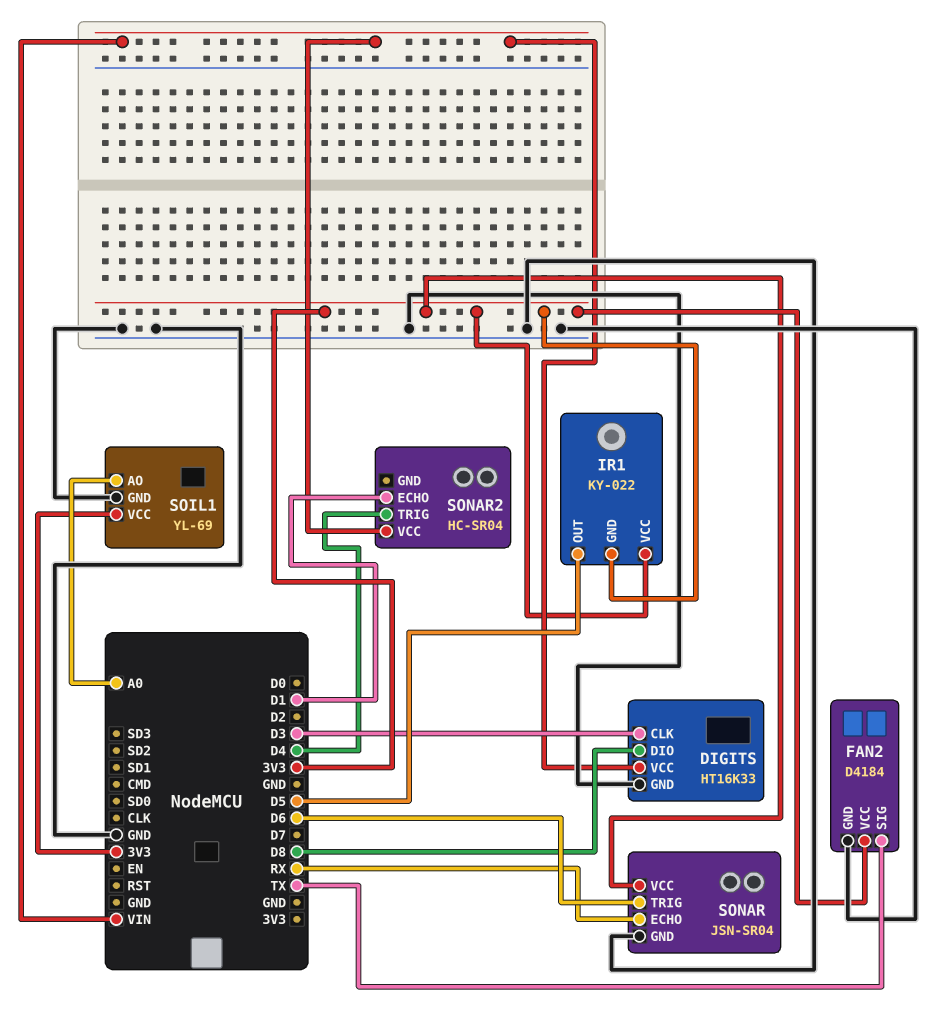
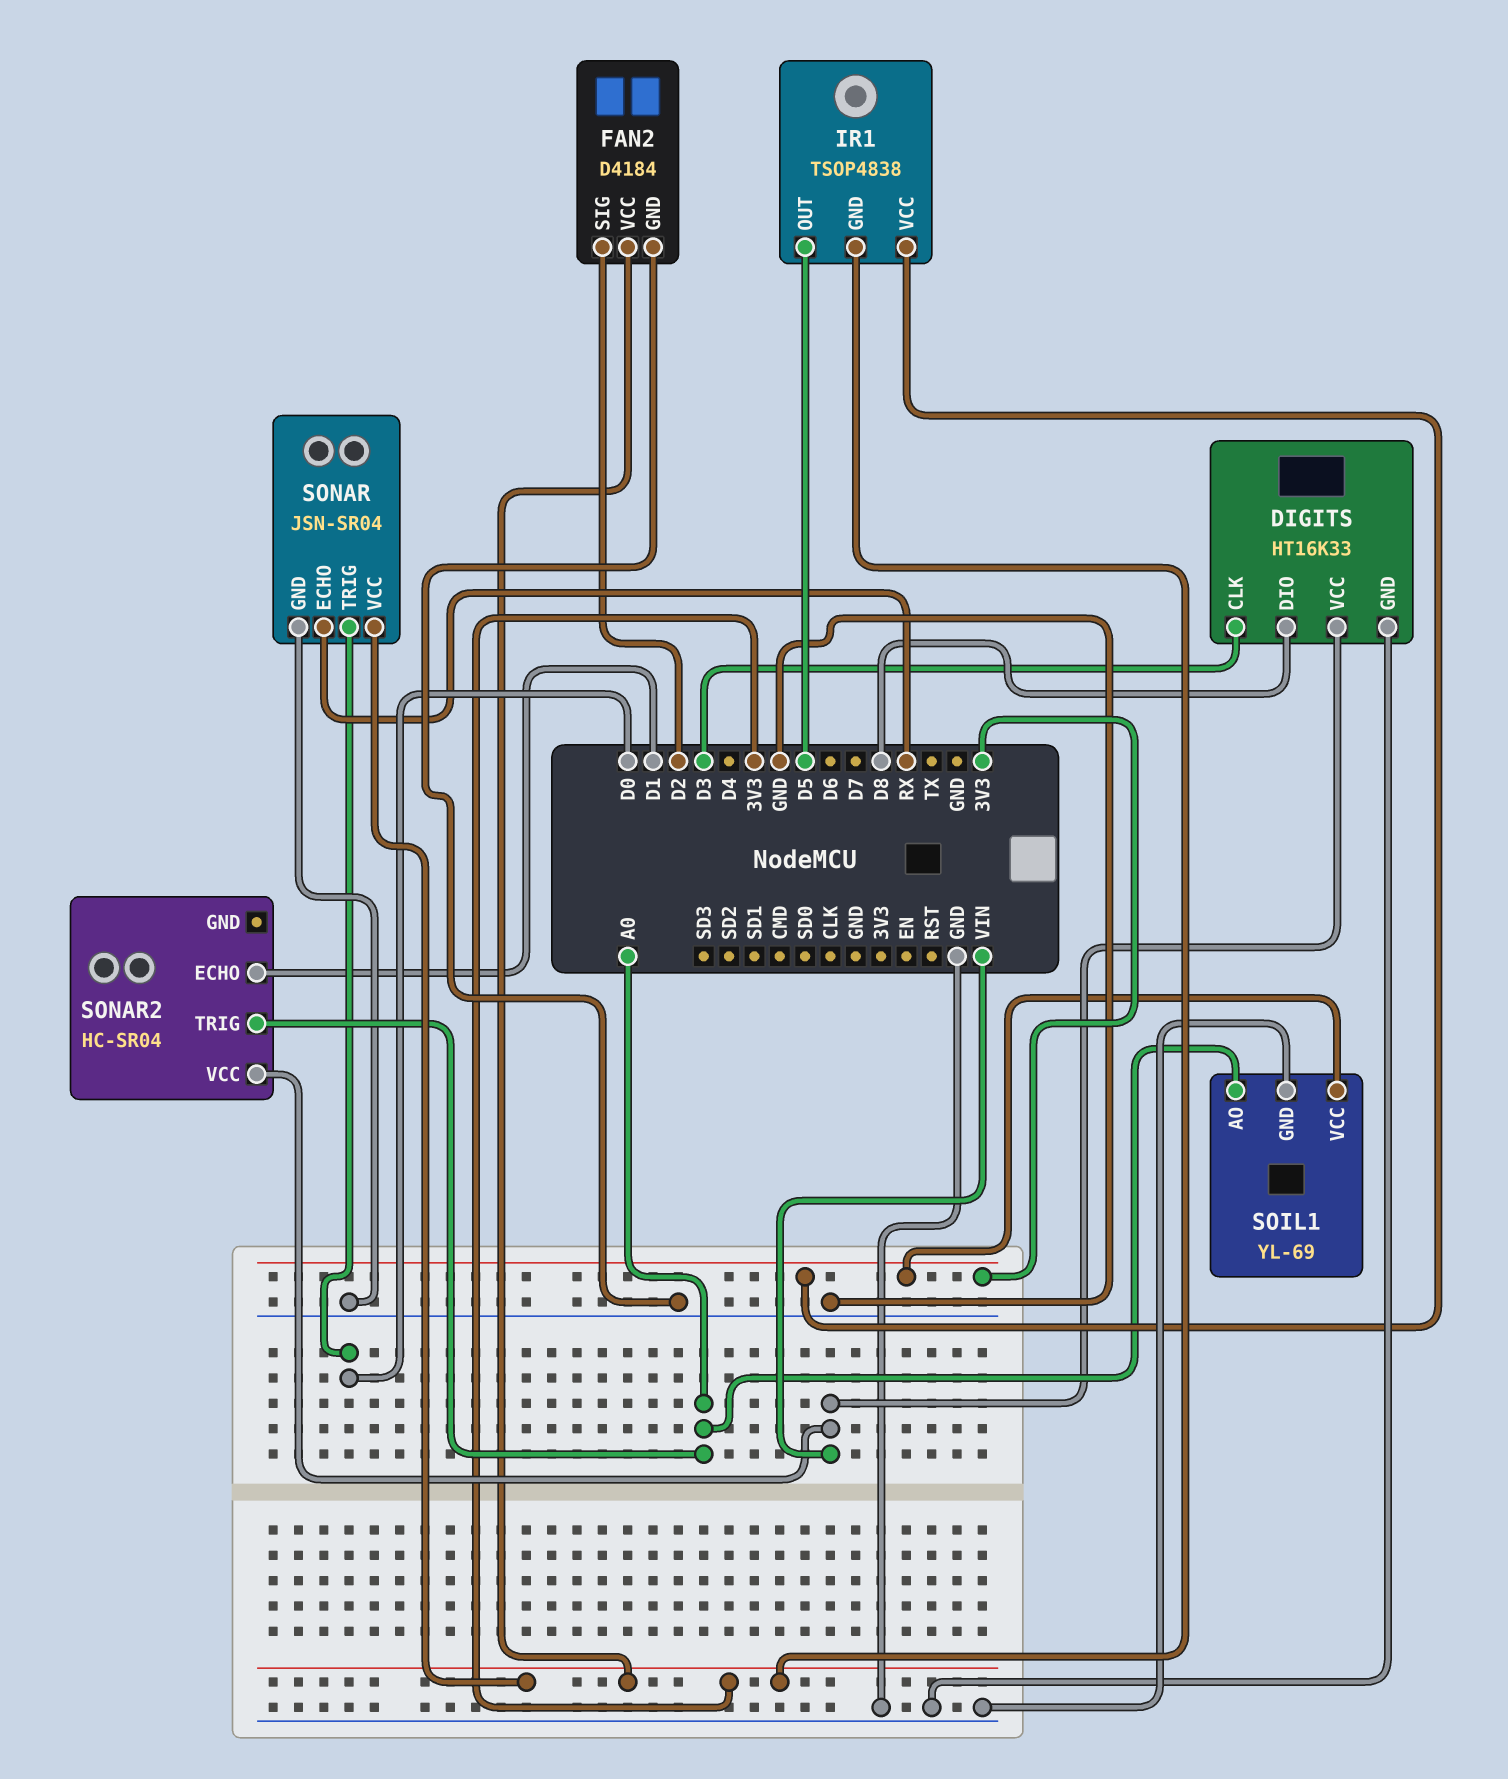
FAN2 pin SIG: TX -> D2
IR1: KY-022 -> TSOP4838
SONAR pin TRIG: D6 -> D0
SONAR2 pin TRIG: D4 -> A0

